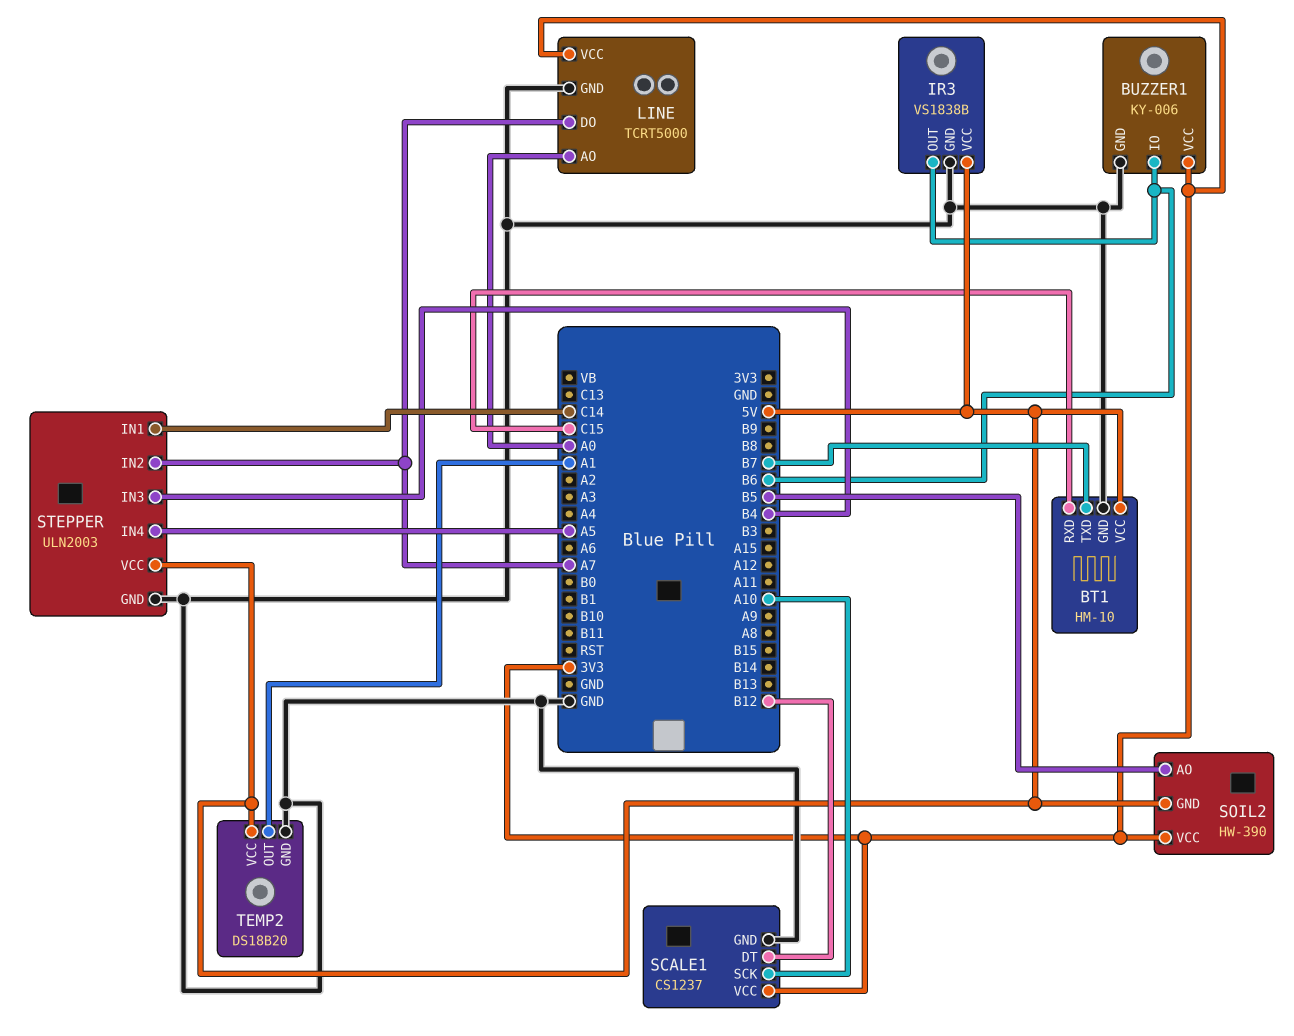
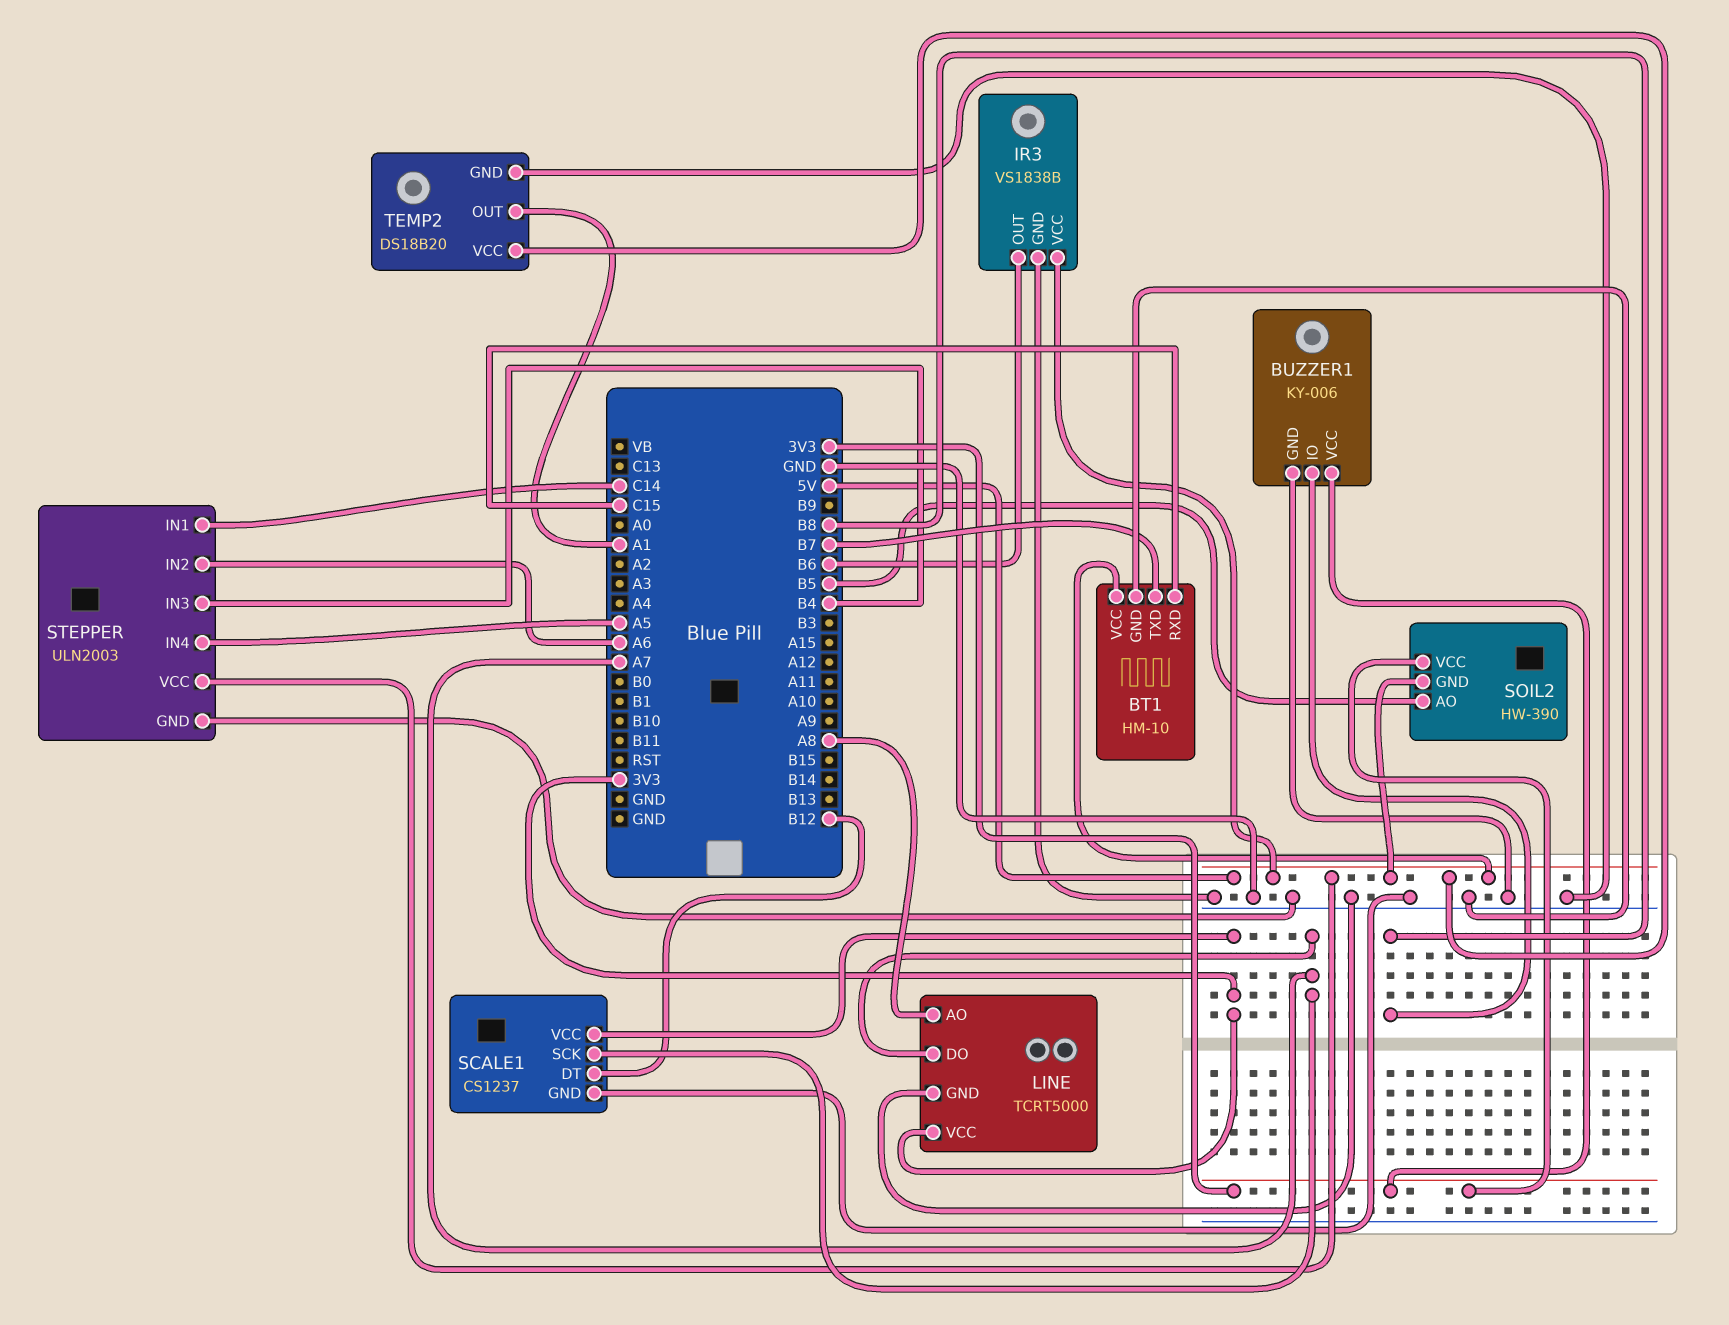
BUZZER1 pin IO: B6 -> B8
LINE pin AO: A0 -> A8
SCALE1 pin SCK: A10 -> A7
STEPPER pin IN2: A7 -> A6

